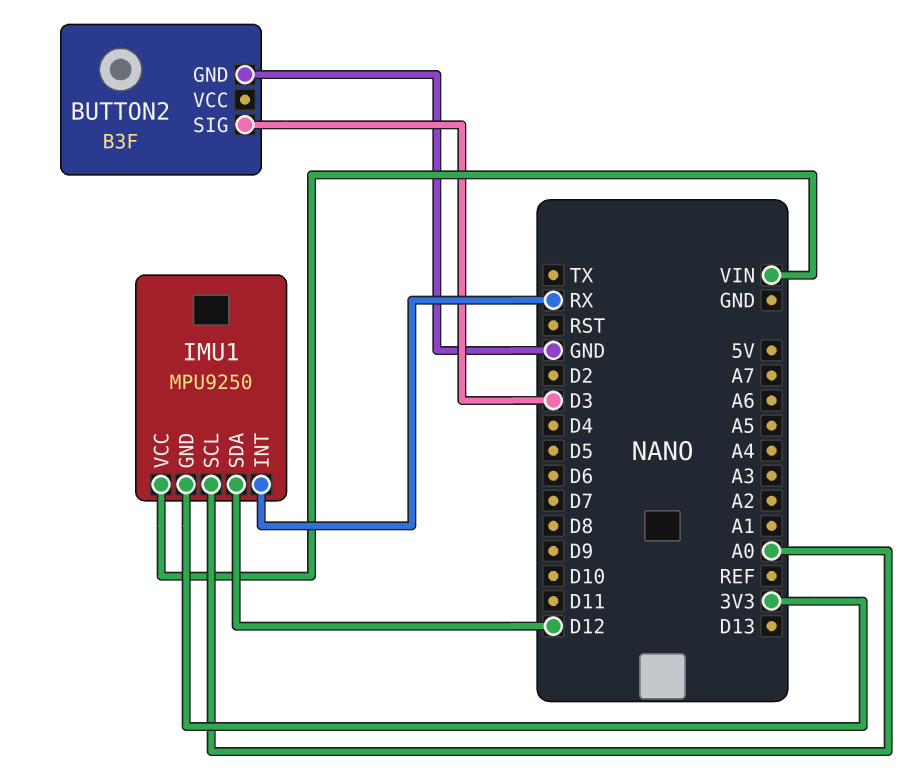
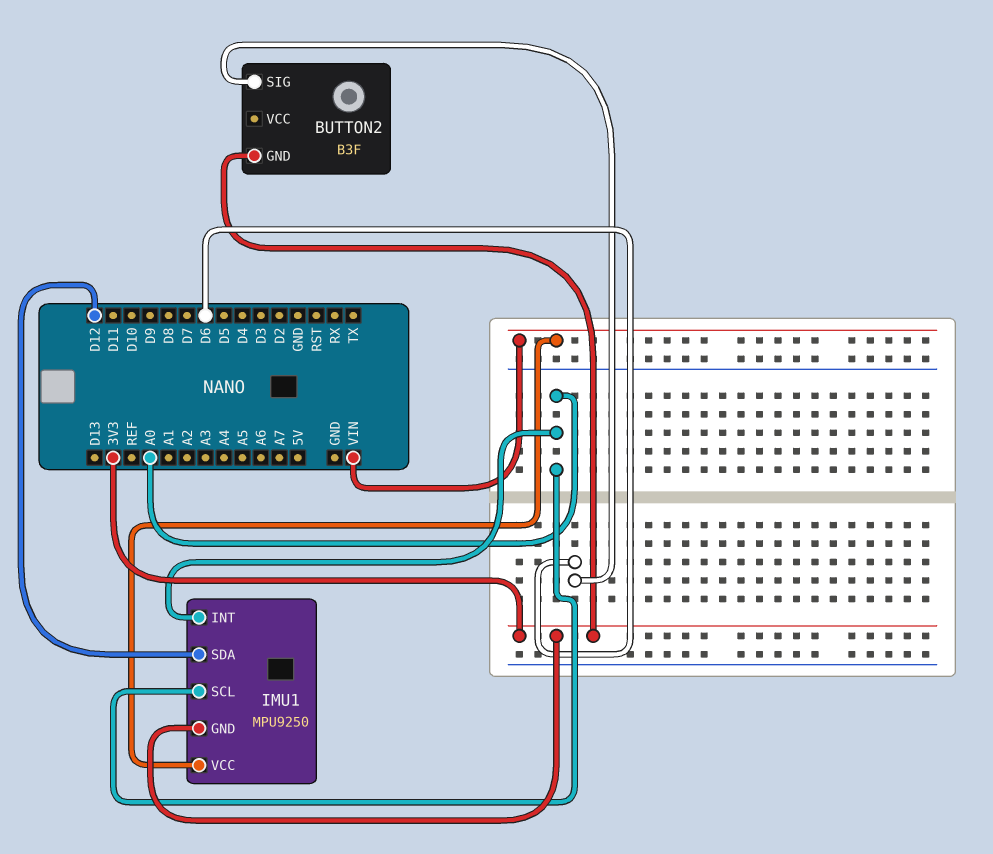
BUTTON2 pin GND: GND -> 3V3
BUTTON2 pin SIG: D3 -> D6
IMU1 pin INT: RX -> A0

